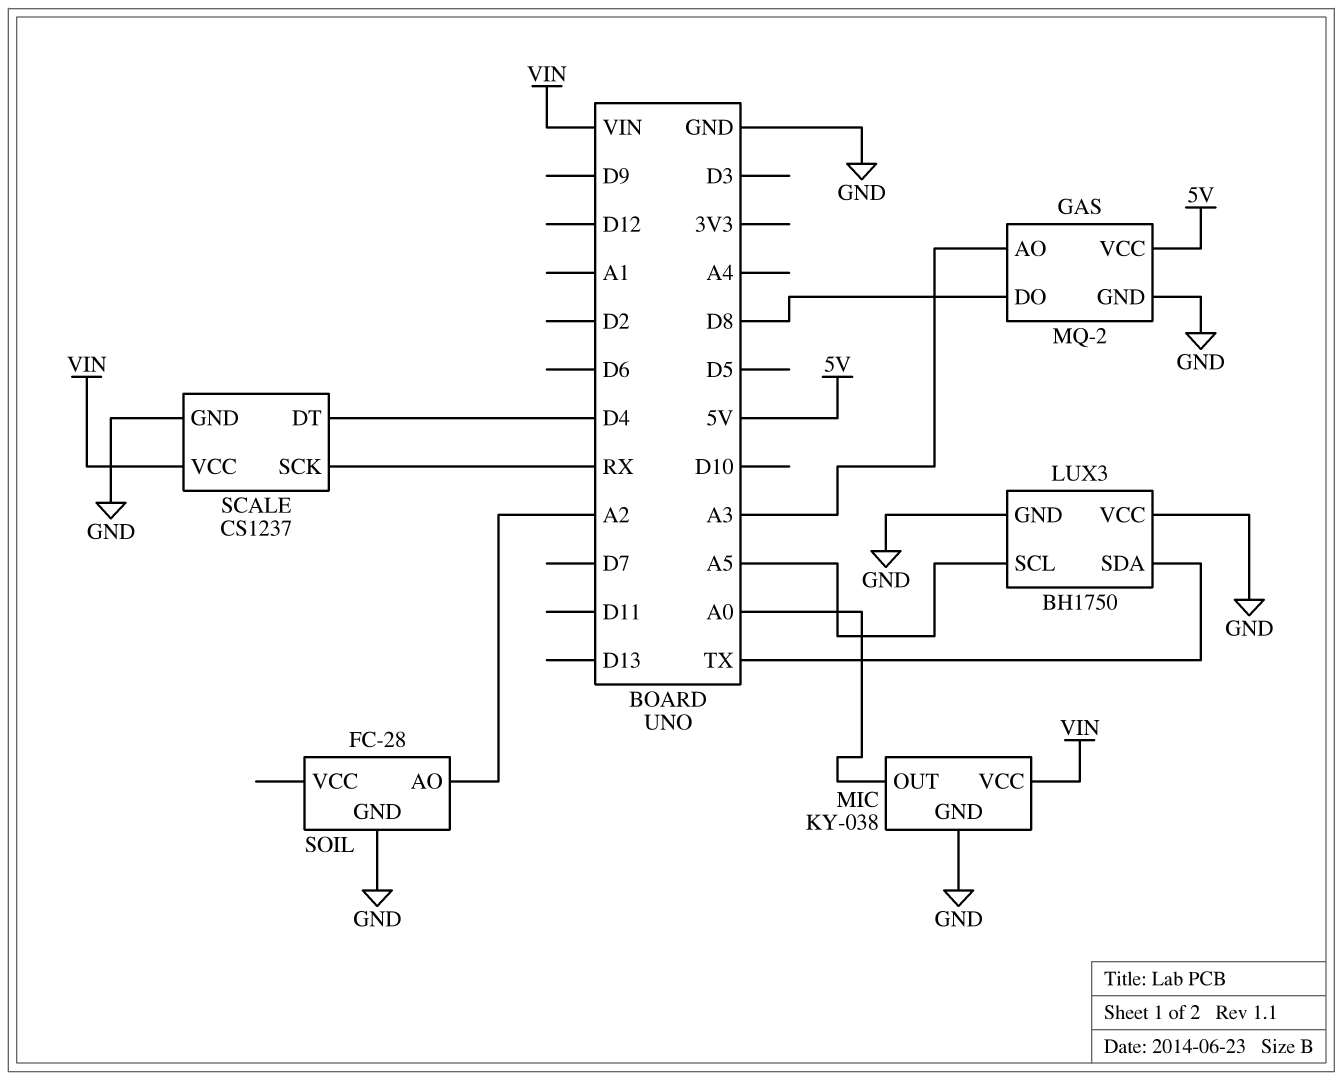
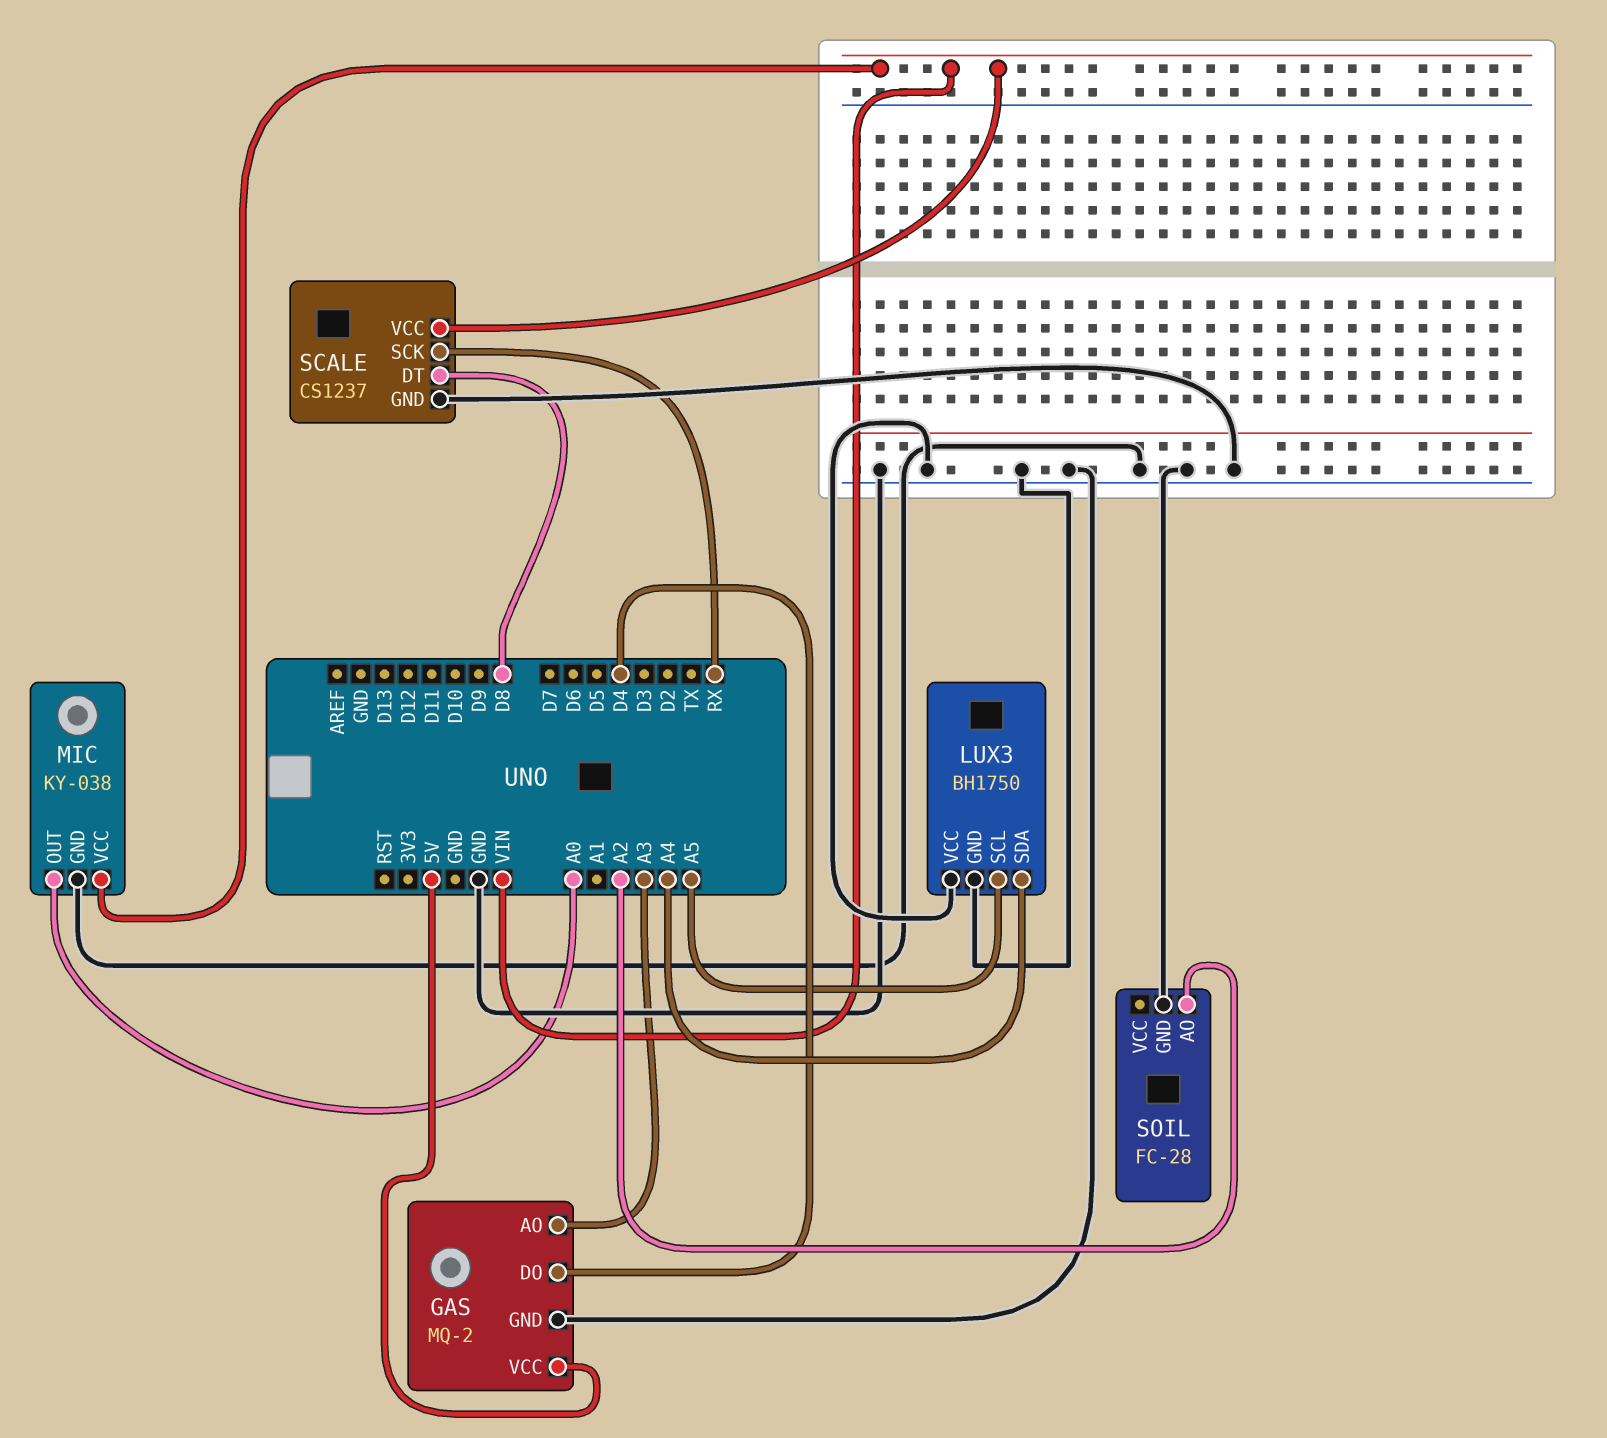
GAS pin DO: D8 -> D4
LUX3 pin SDA: TX -> A4
SCALE pin DT: D4 -> D8

